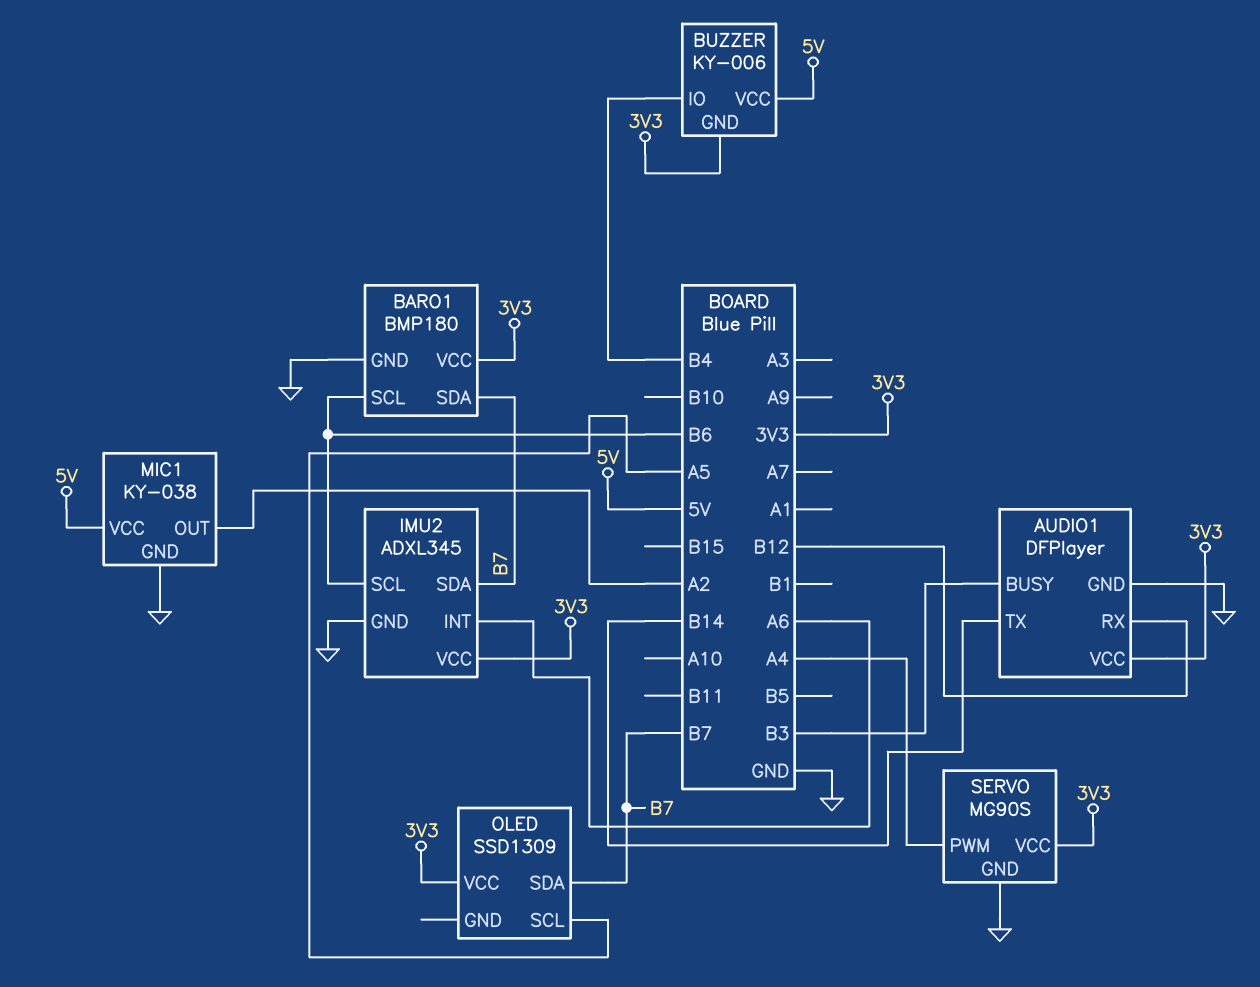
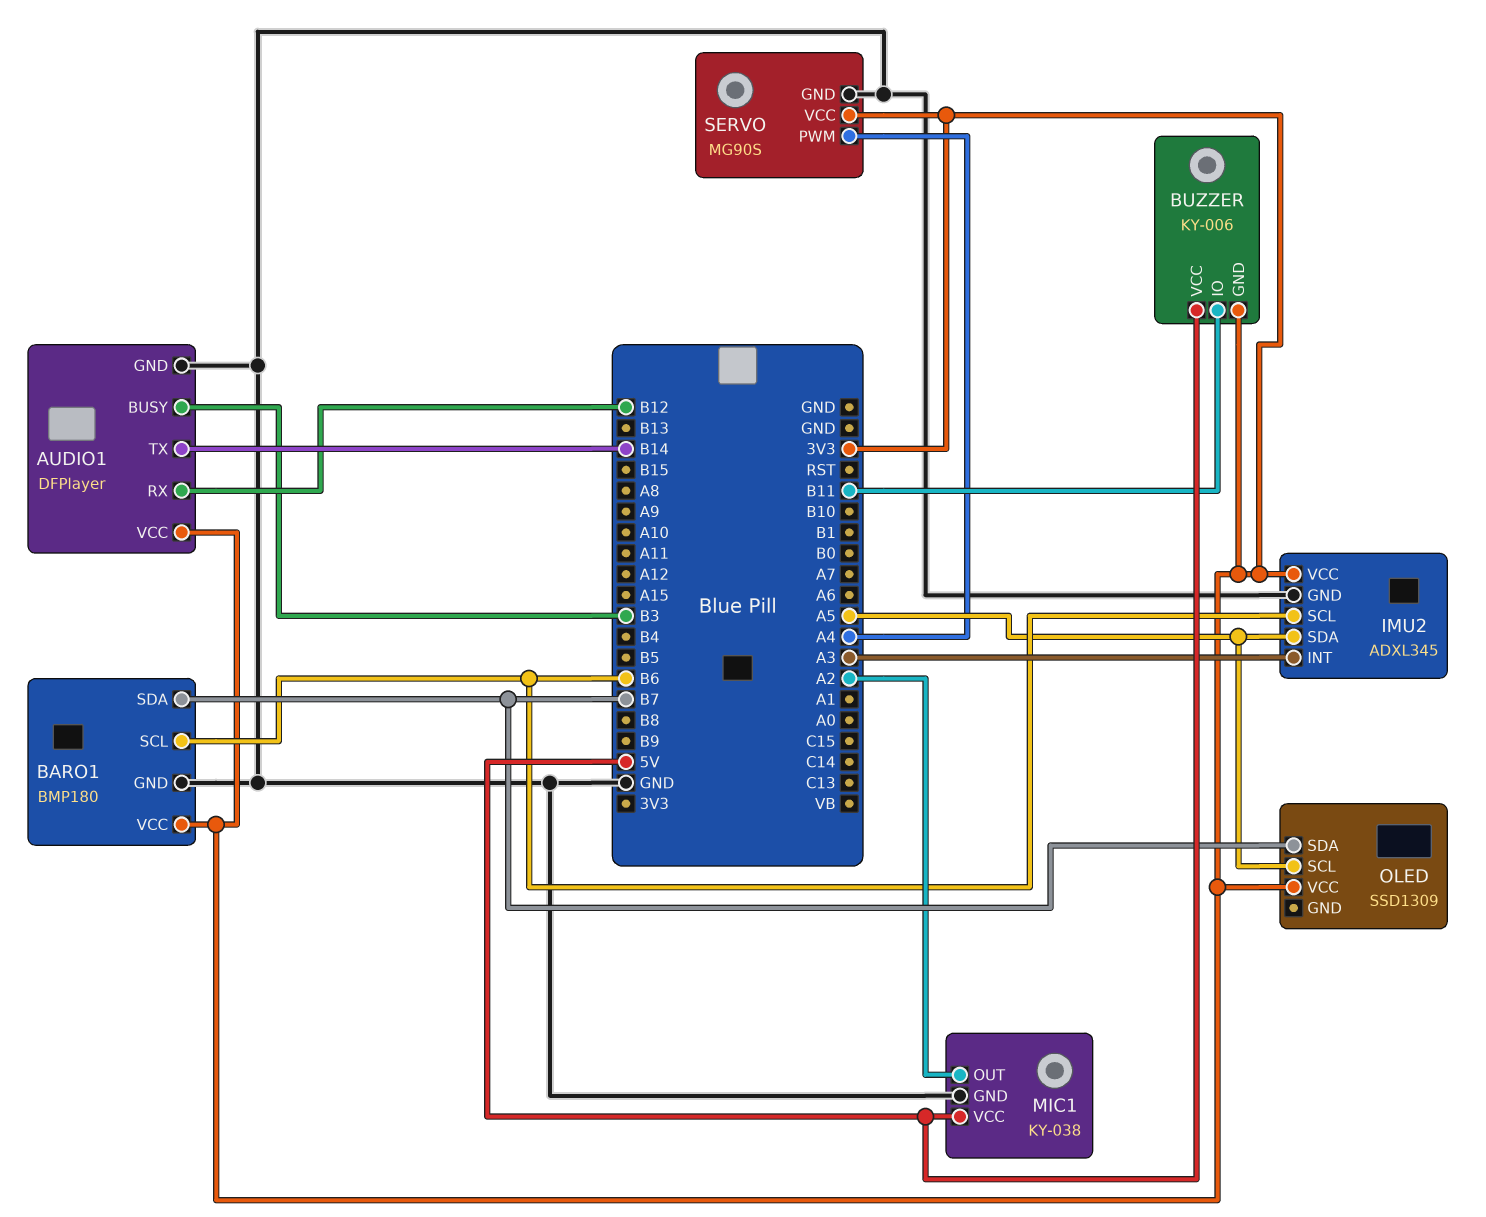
BUZZER pin IO: B4 -> B11
IMU2 pin INT: A6 -> A3
IMU2 pin SDA: B7 -> A5

